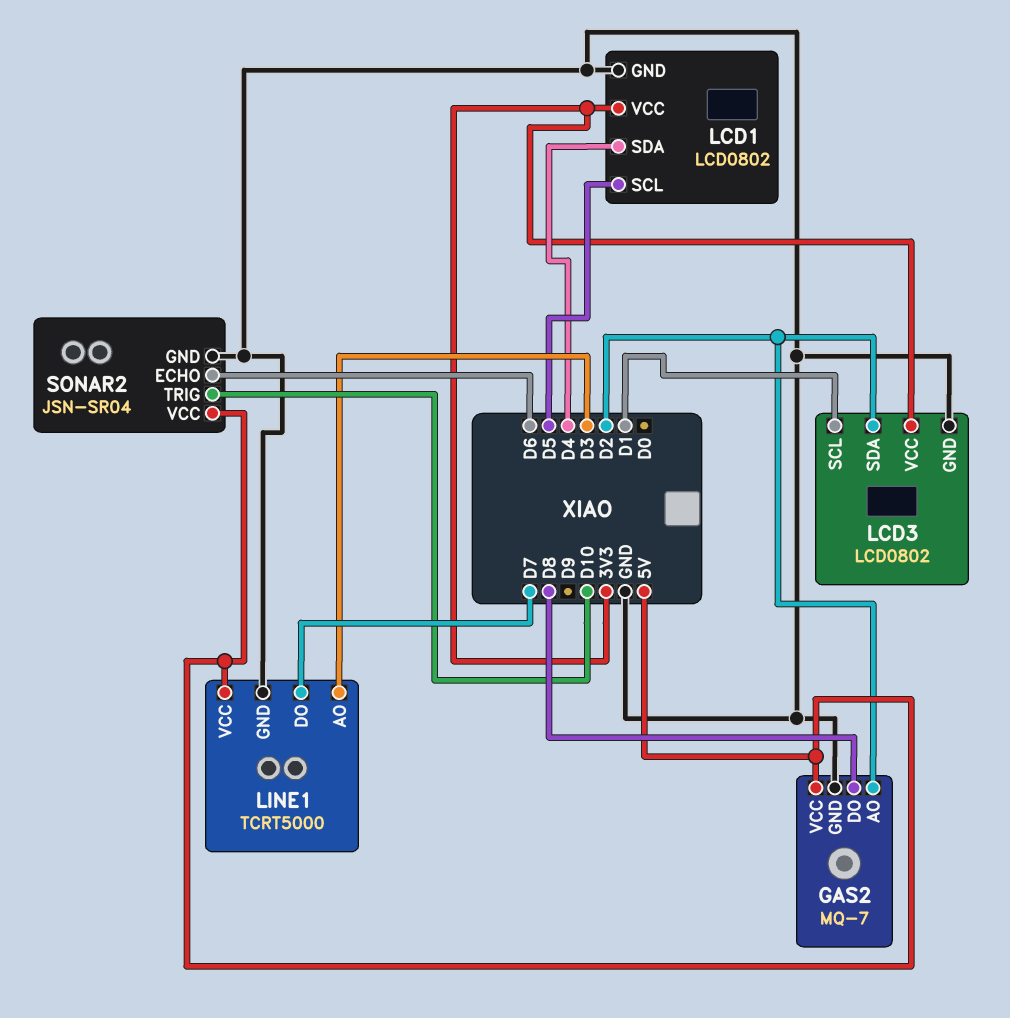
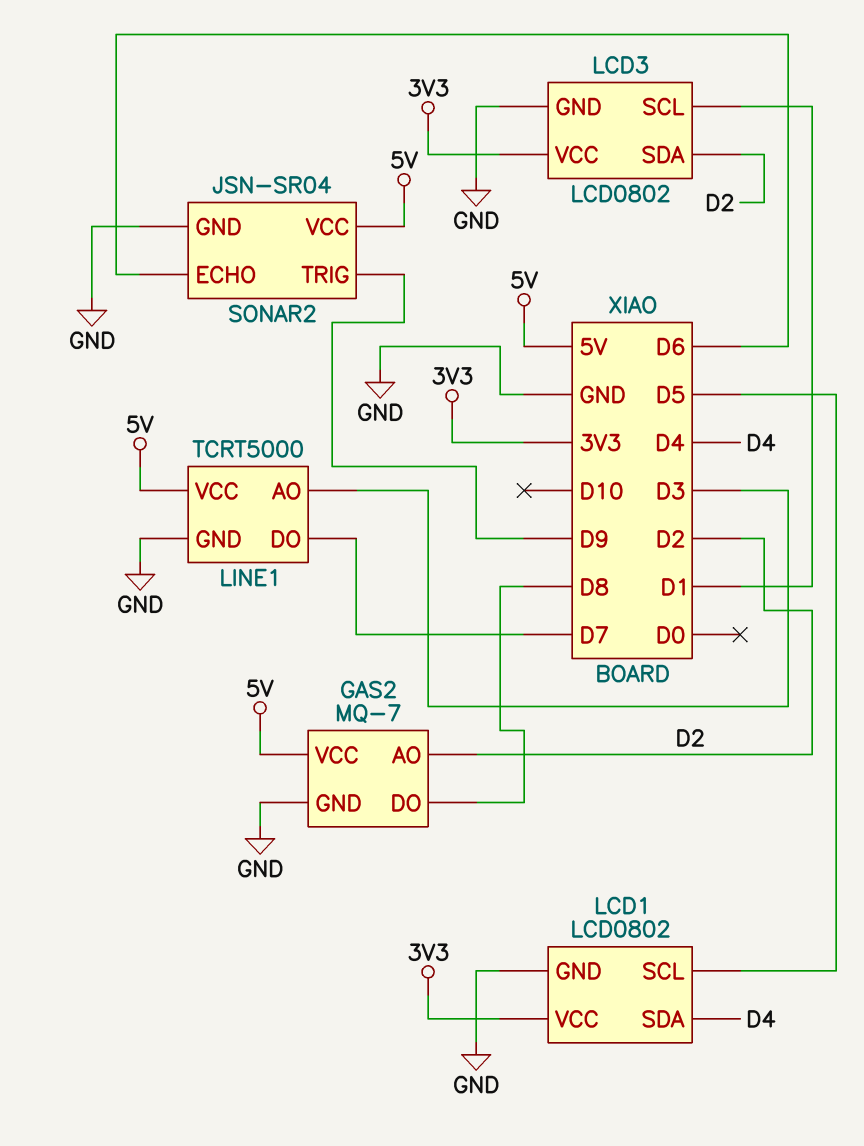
SONAR2 pin TRIG: D10 -> D9

